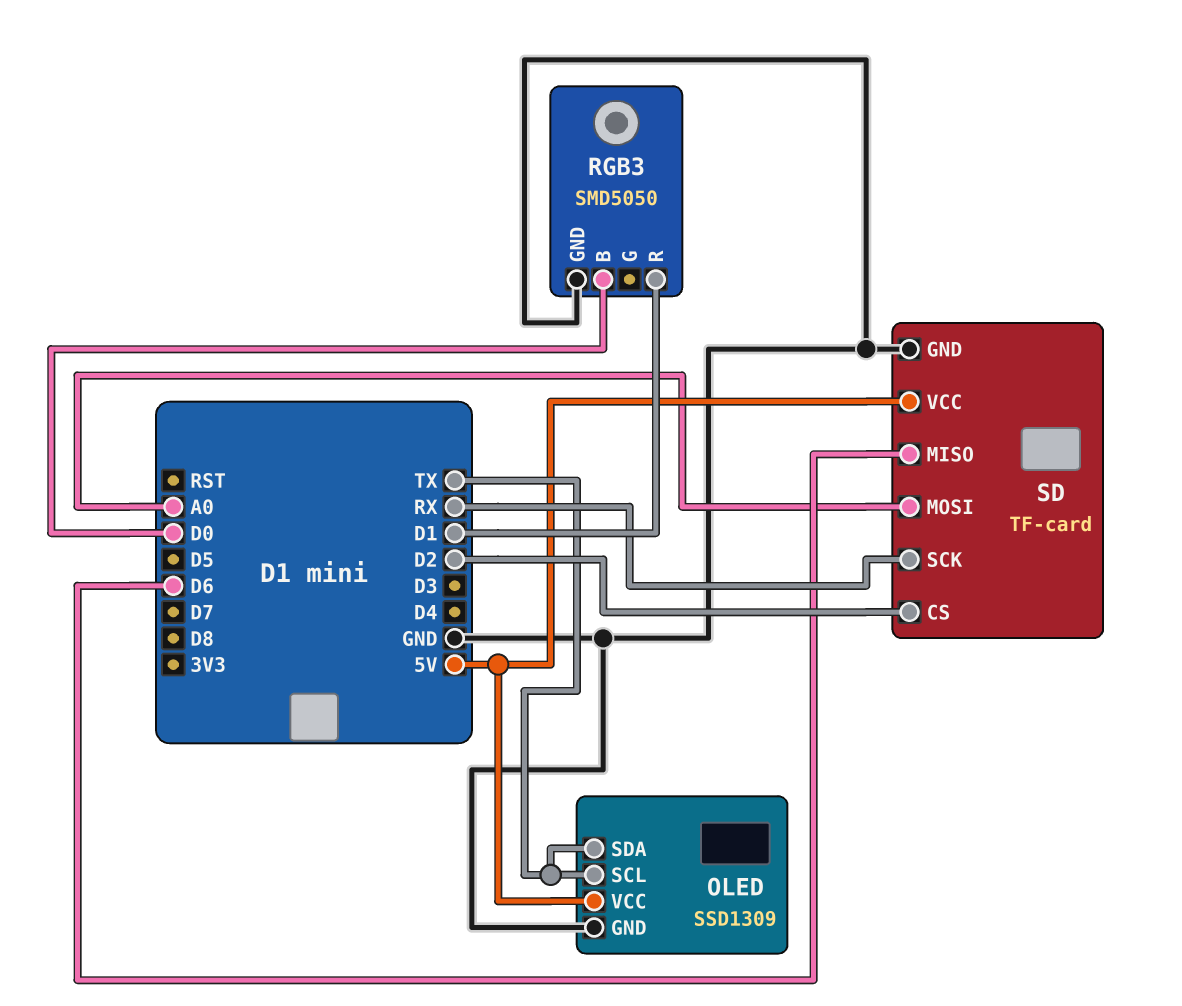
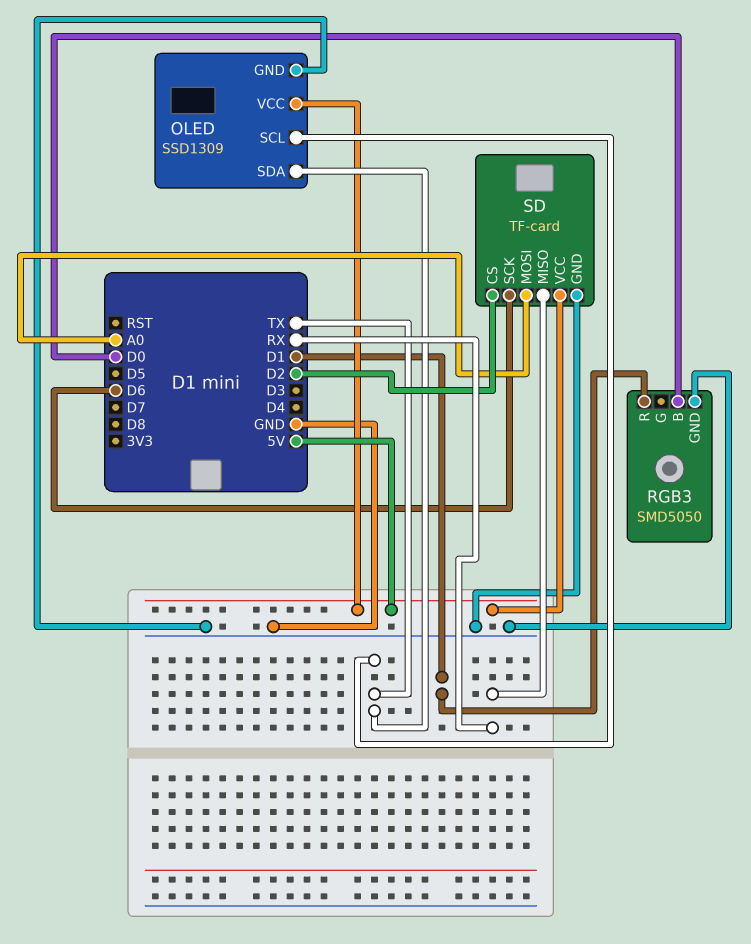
SD pin MISO: D6 -> RX
SD pin SCK: RX -> D6

